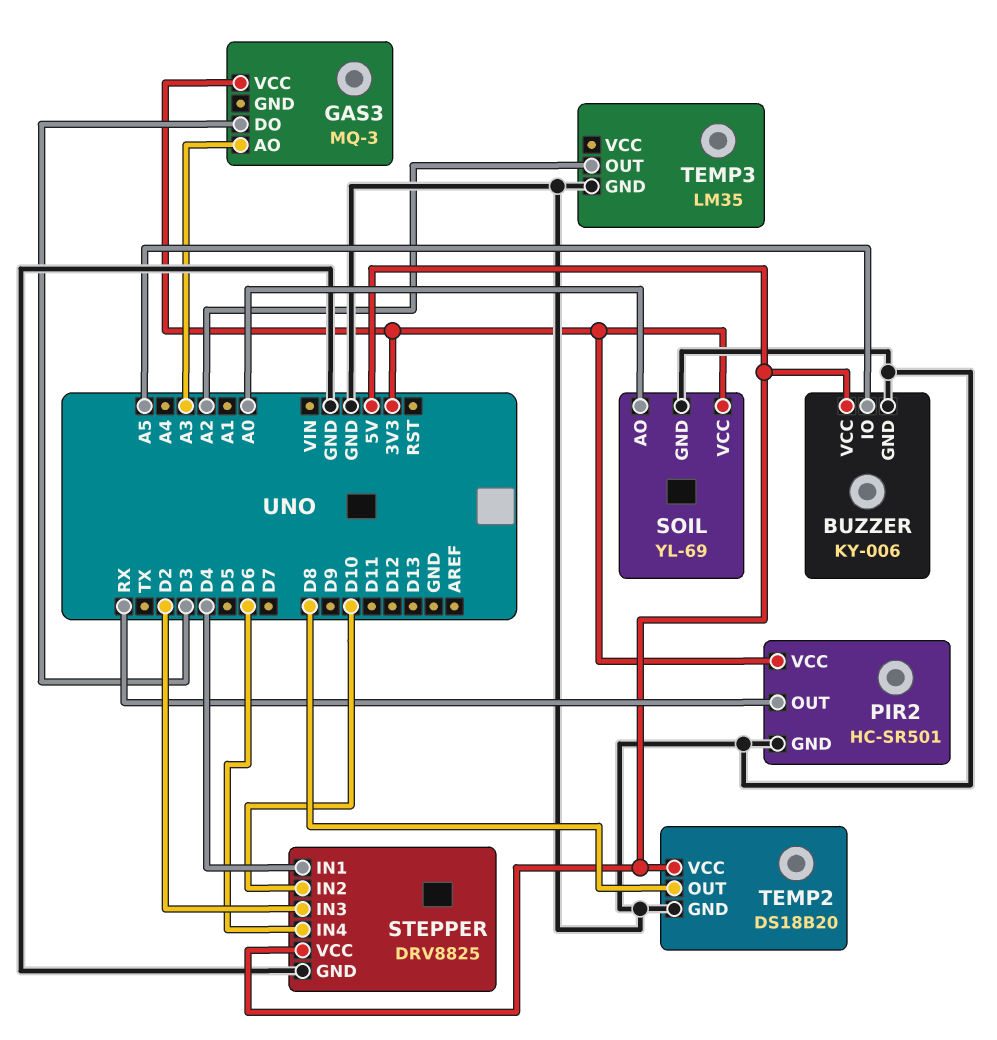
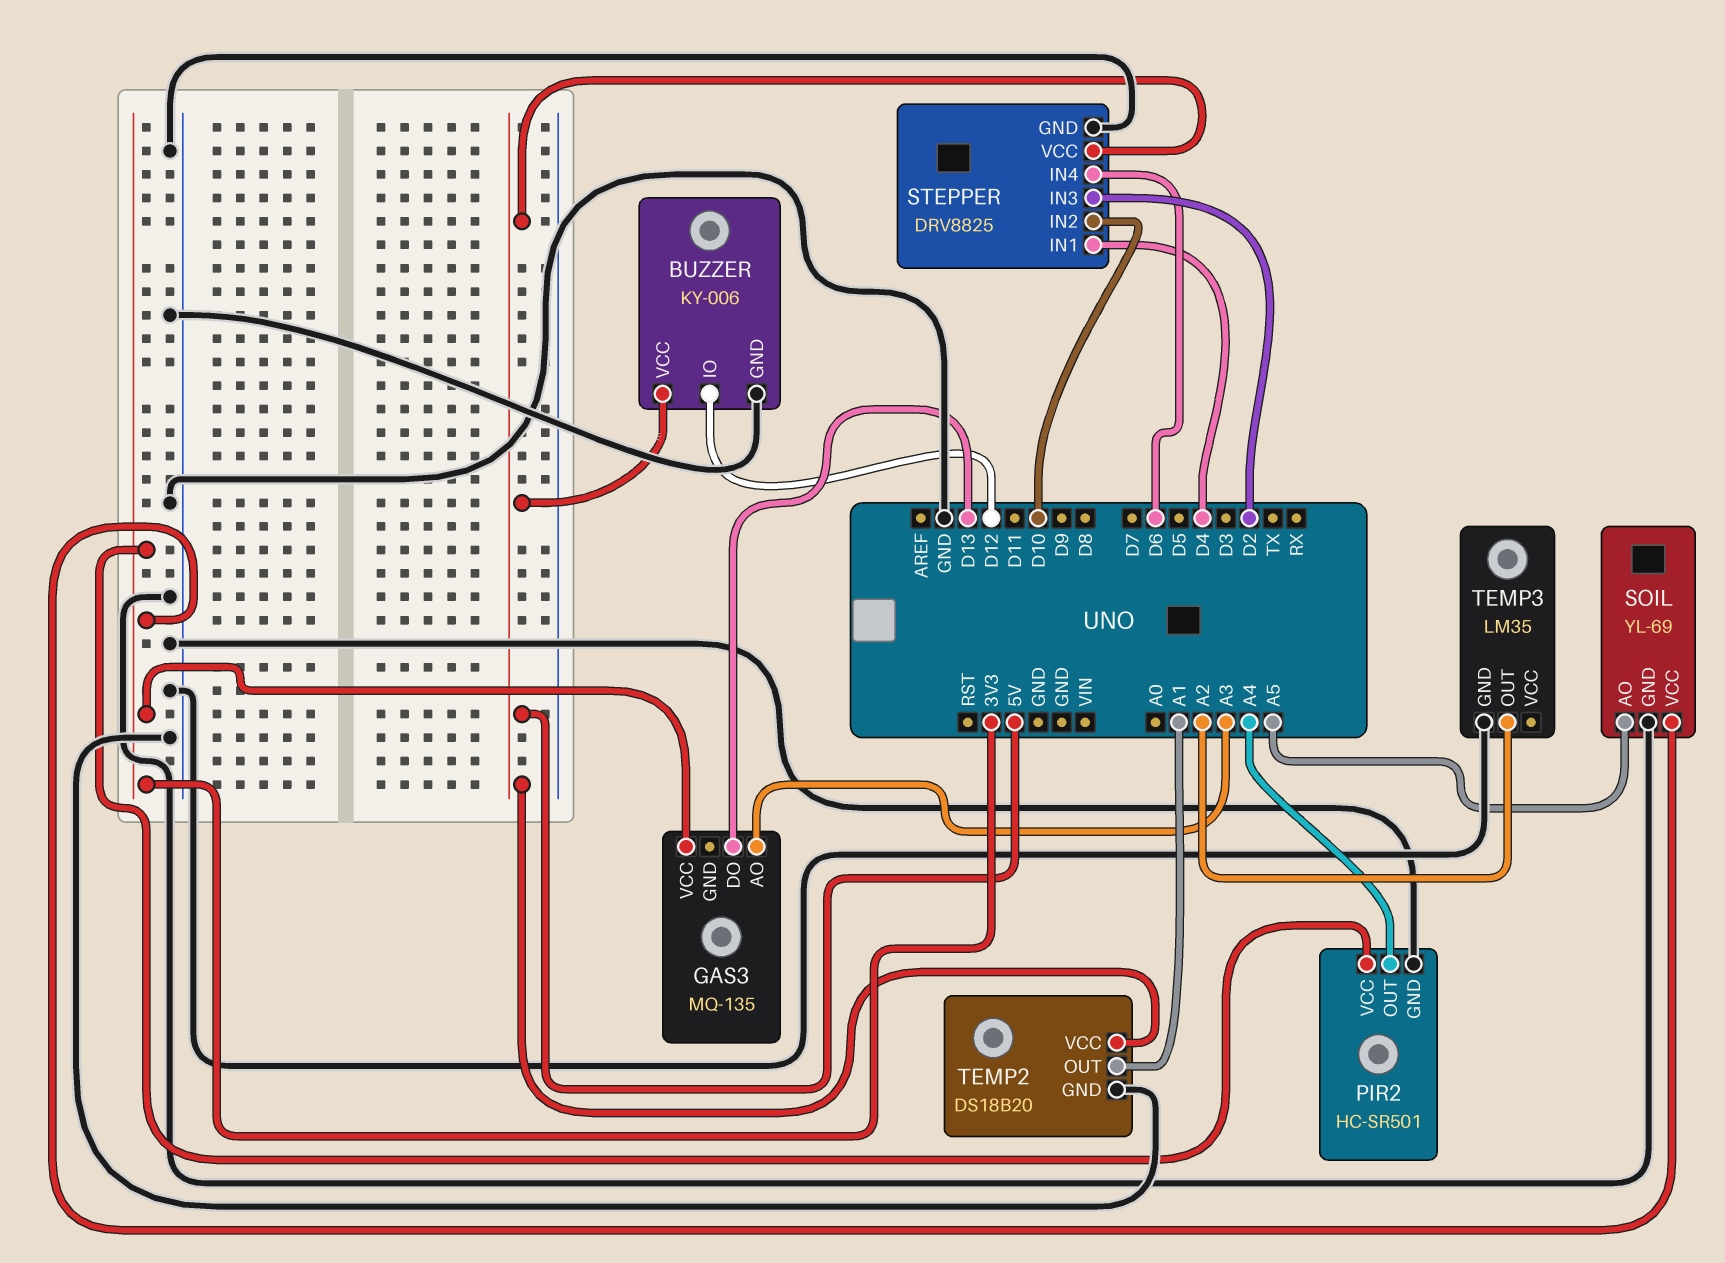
BUZZER pin IO: A5 -> D12
GAS3: MQ-3 -> MQ-135
GAS3 pin DO: D3 -> D13
PIR2 pin OUT: RX -> A4
SOIL pin AO: A0 -> A5
TEMP2 pin OUT: D8 -> A1

